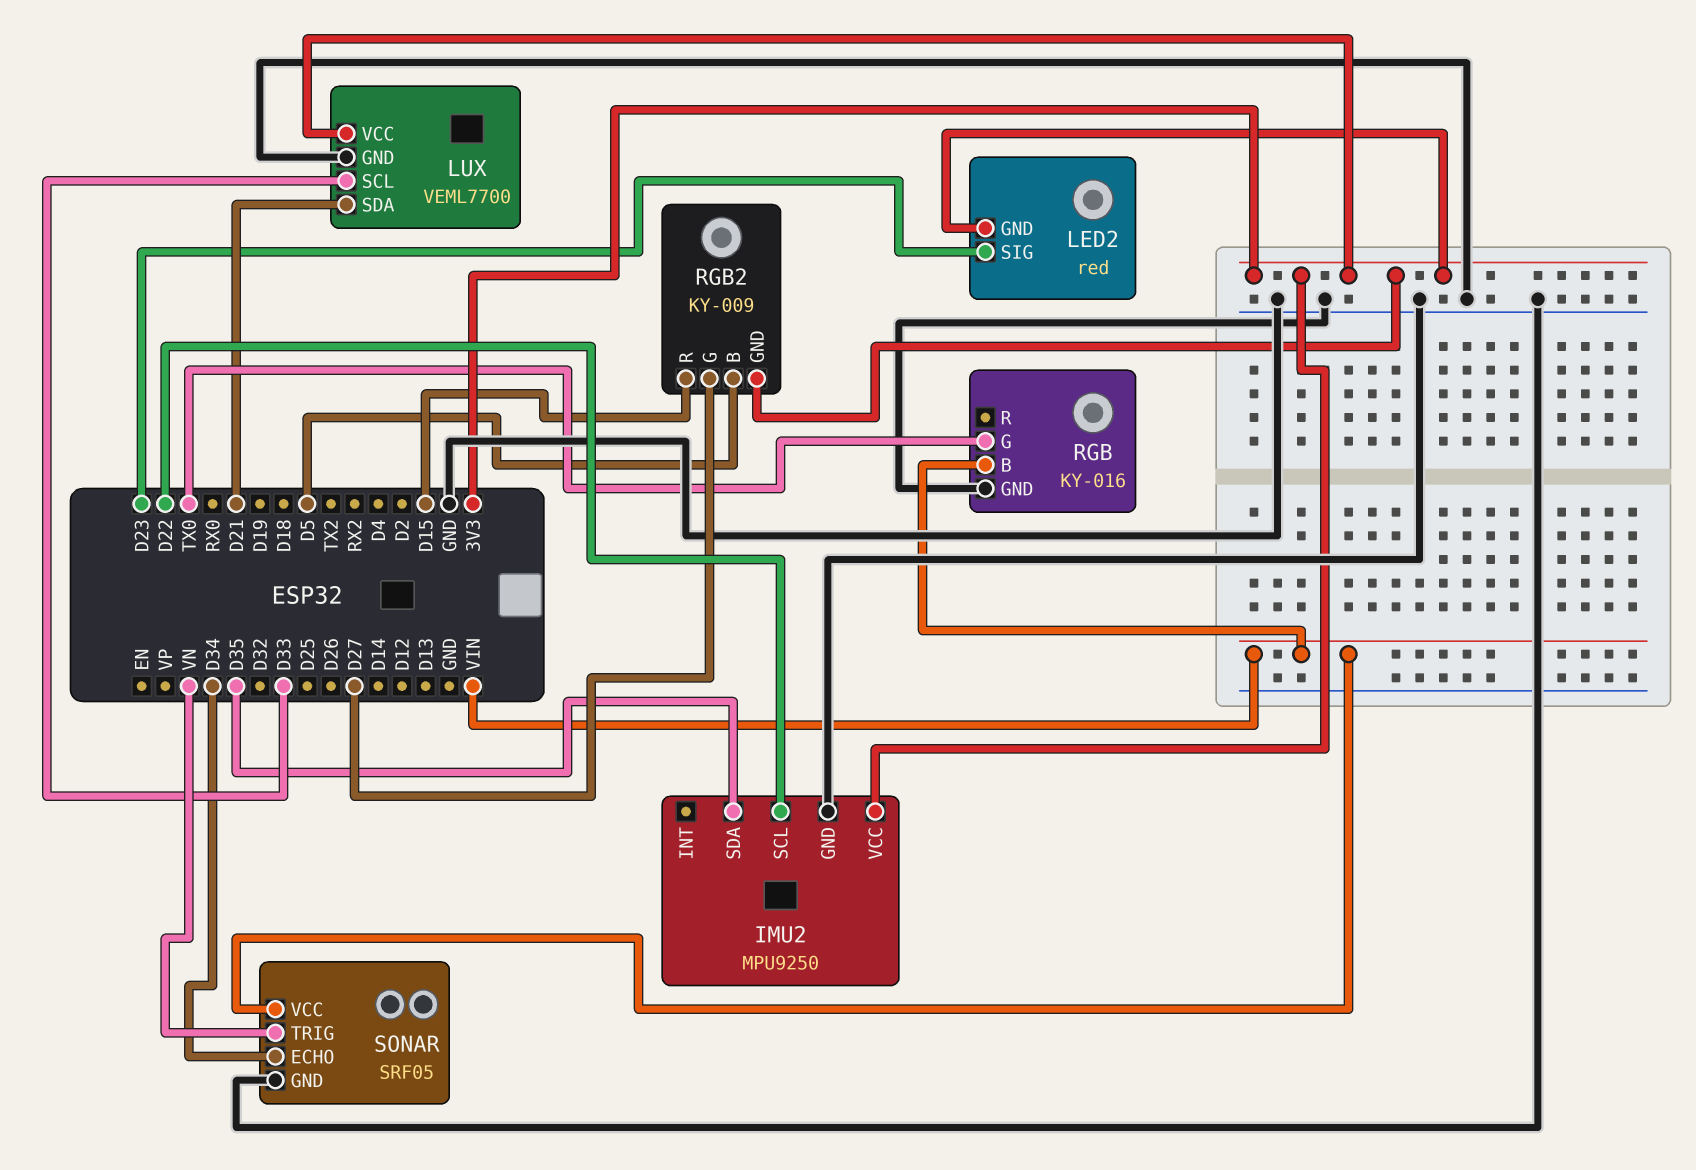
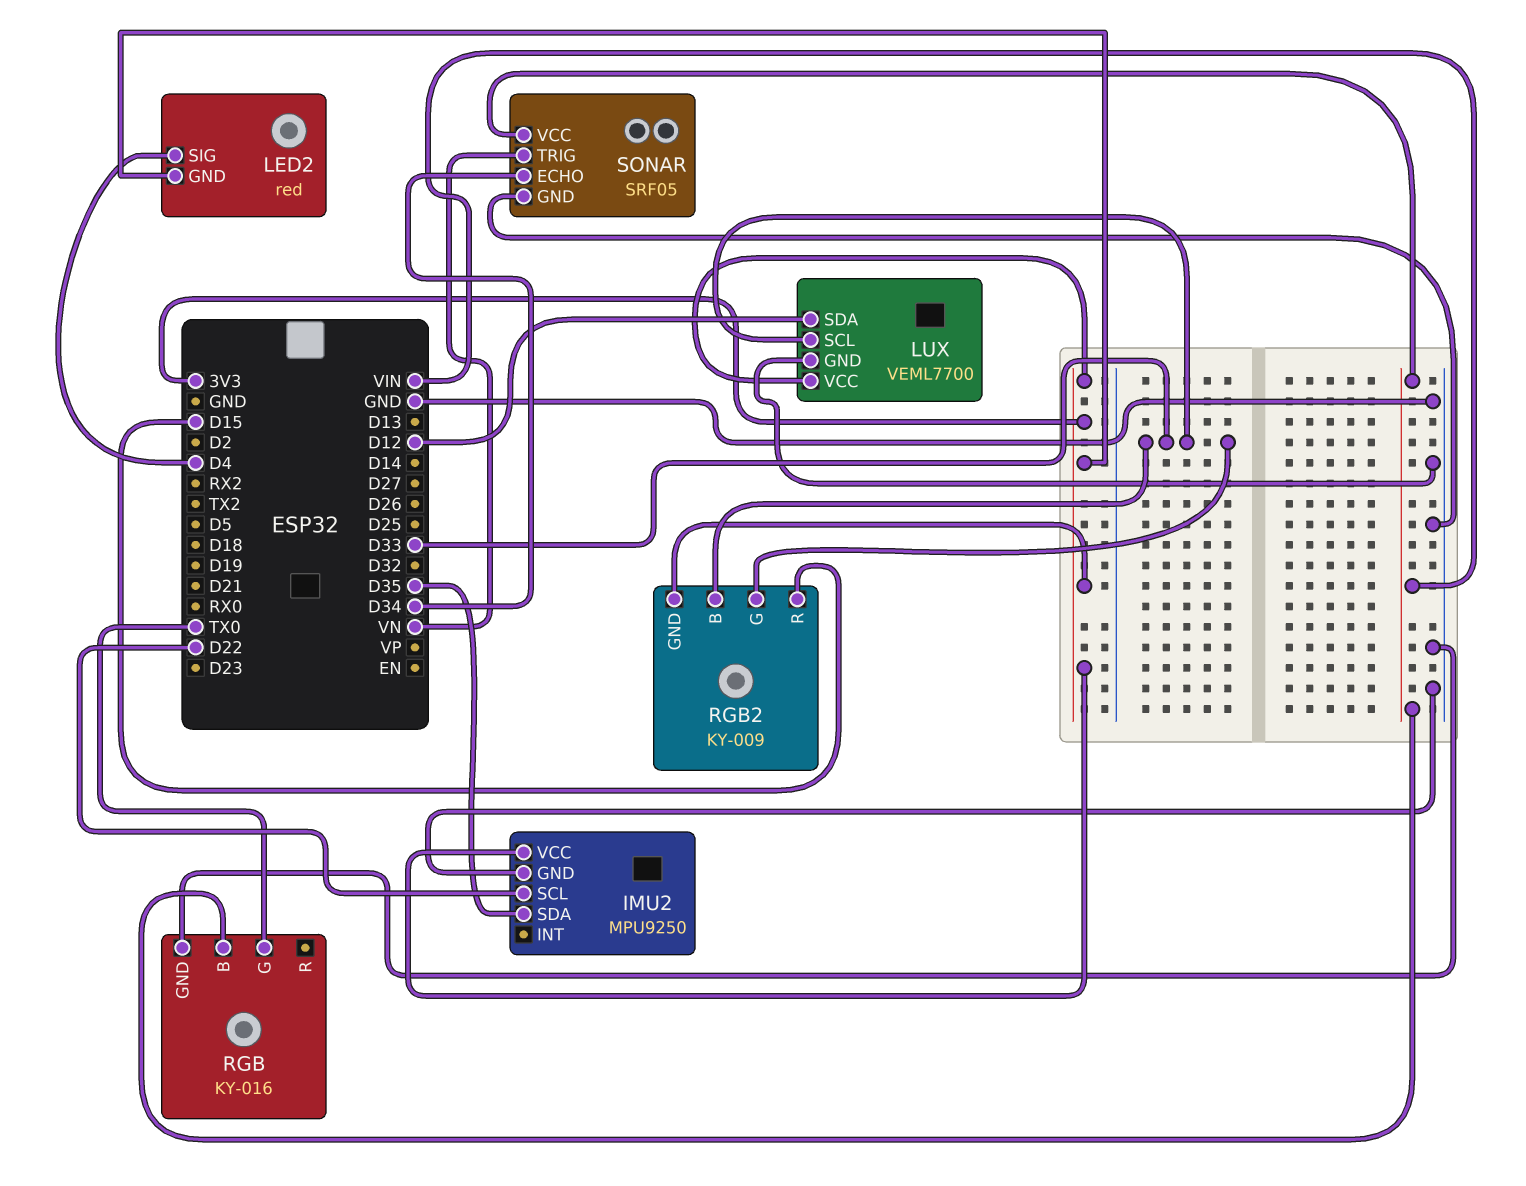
LED2 pin SIG: D23 -> D4
LUX pin SDA: D21 -> D12
RGB2 pin B: D5 -> D33
RGB2 pin G: D27 -> D33

